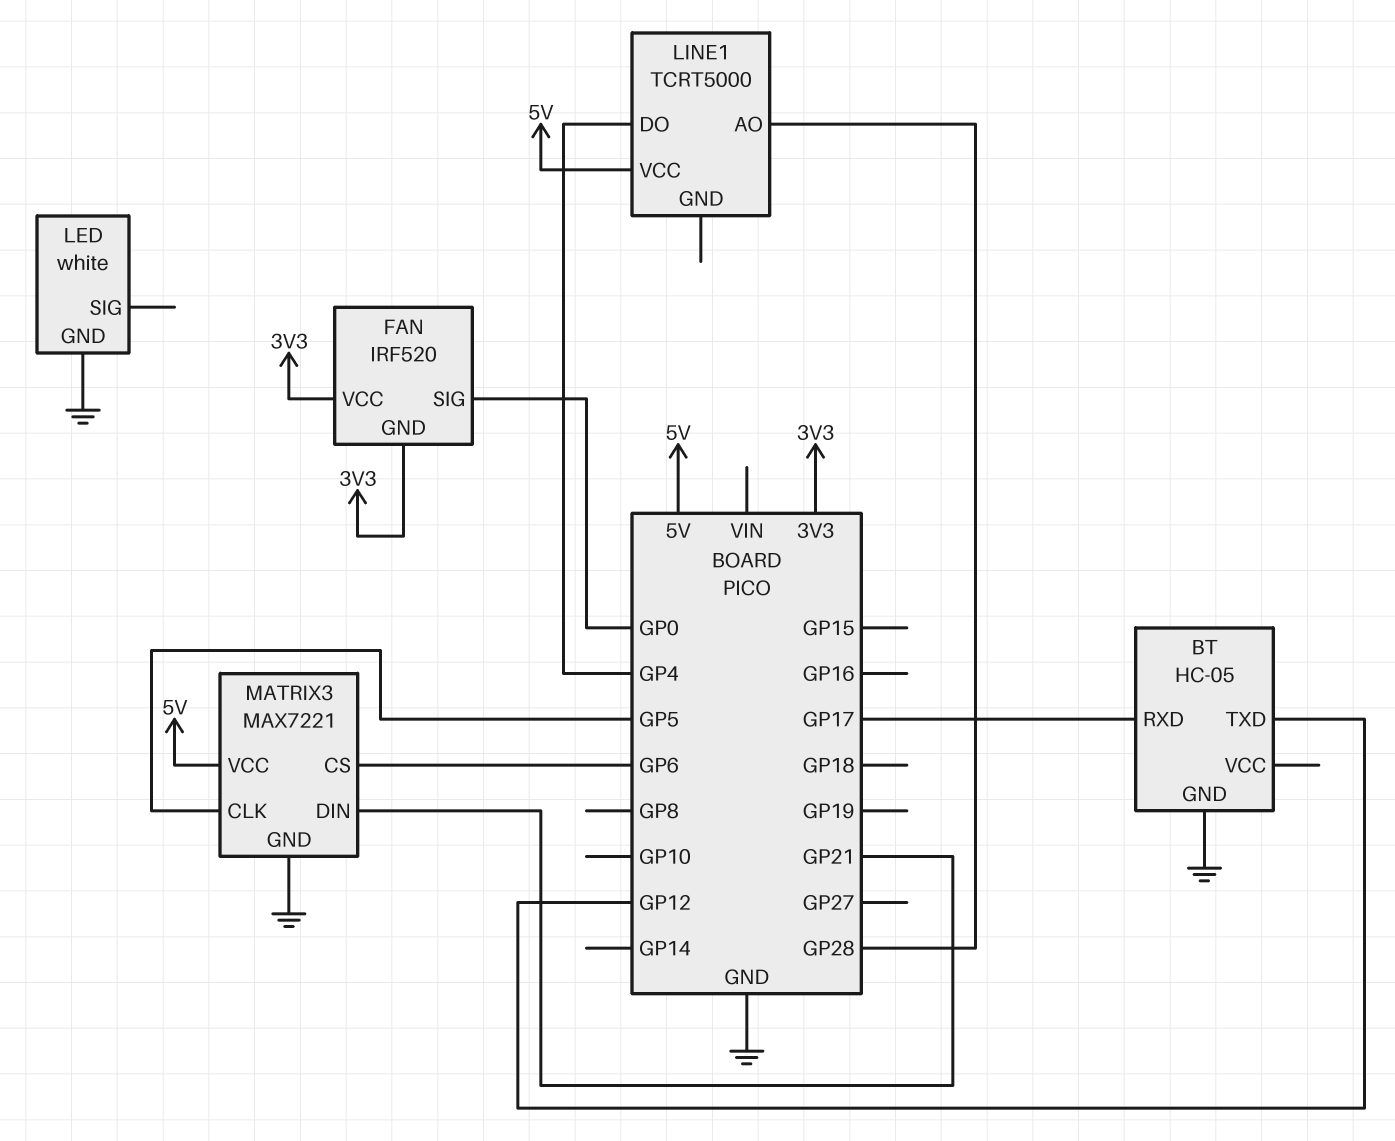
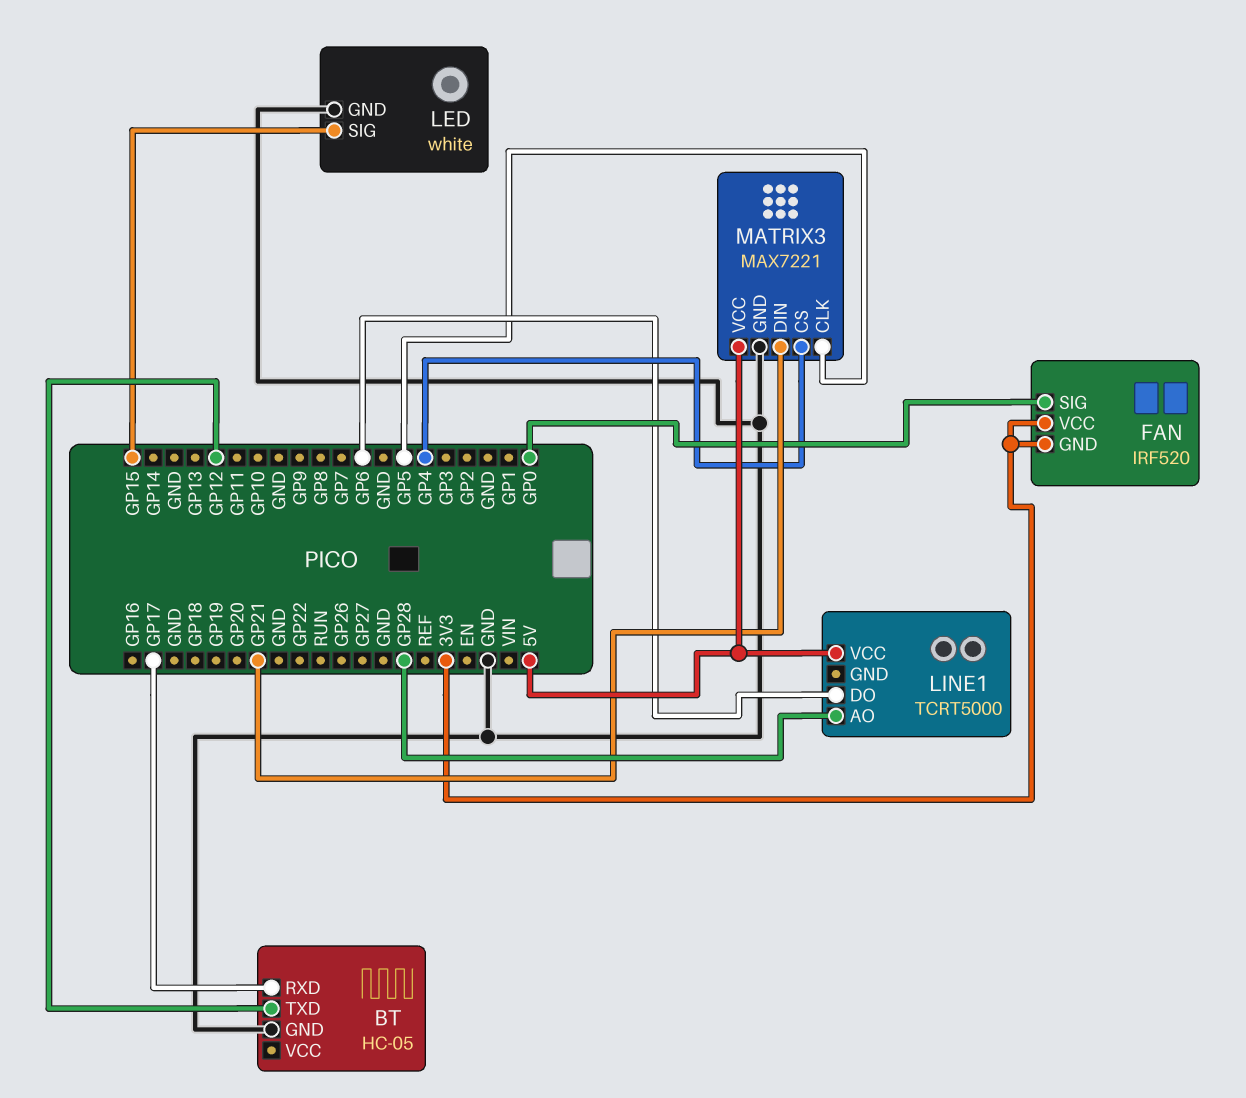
LED pin SIG: none -> GP15
LINE1 pin DO: GP4 -> GP6
MATRIX3 pin CS: GP6 -> GP4

